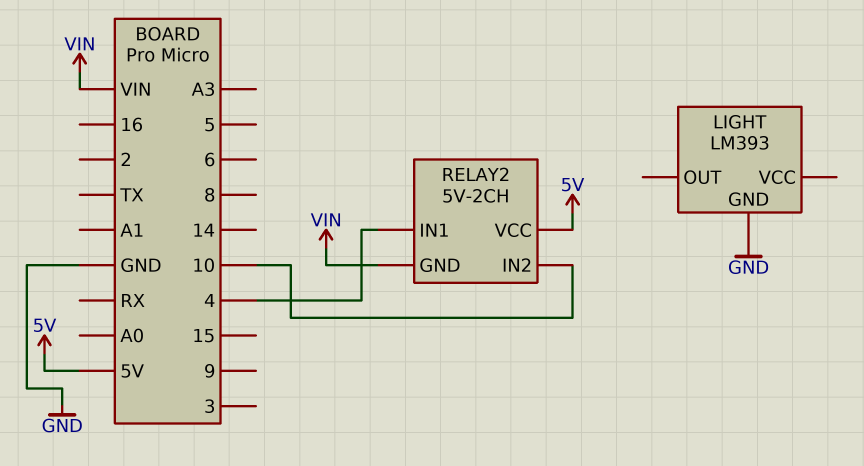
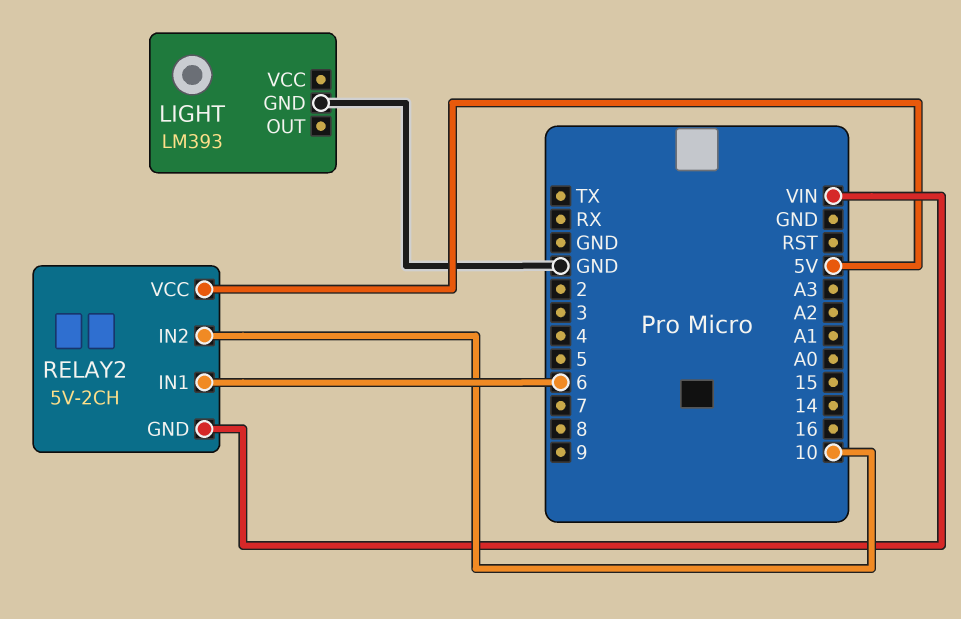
RELAY2 pin IN1: 4 -> 6

